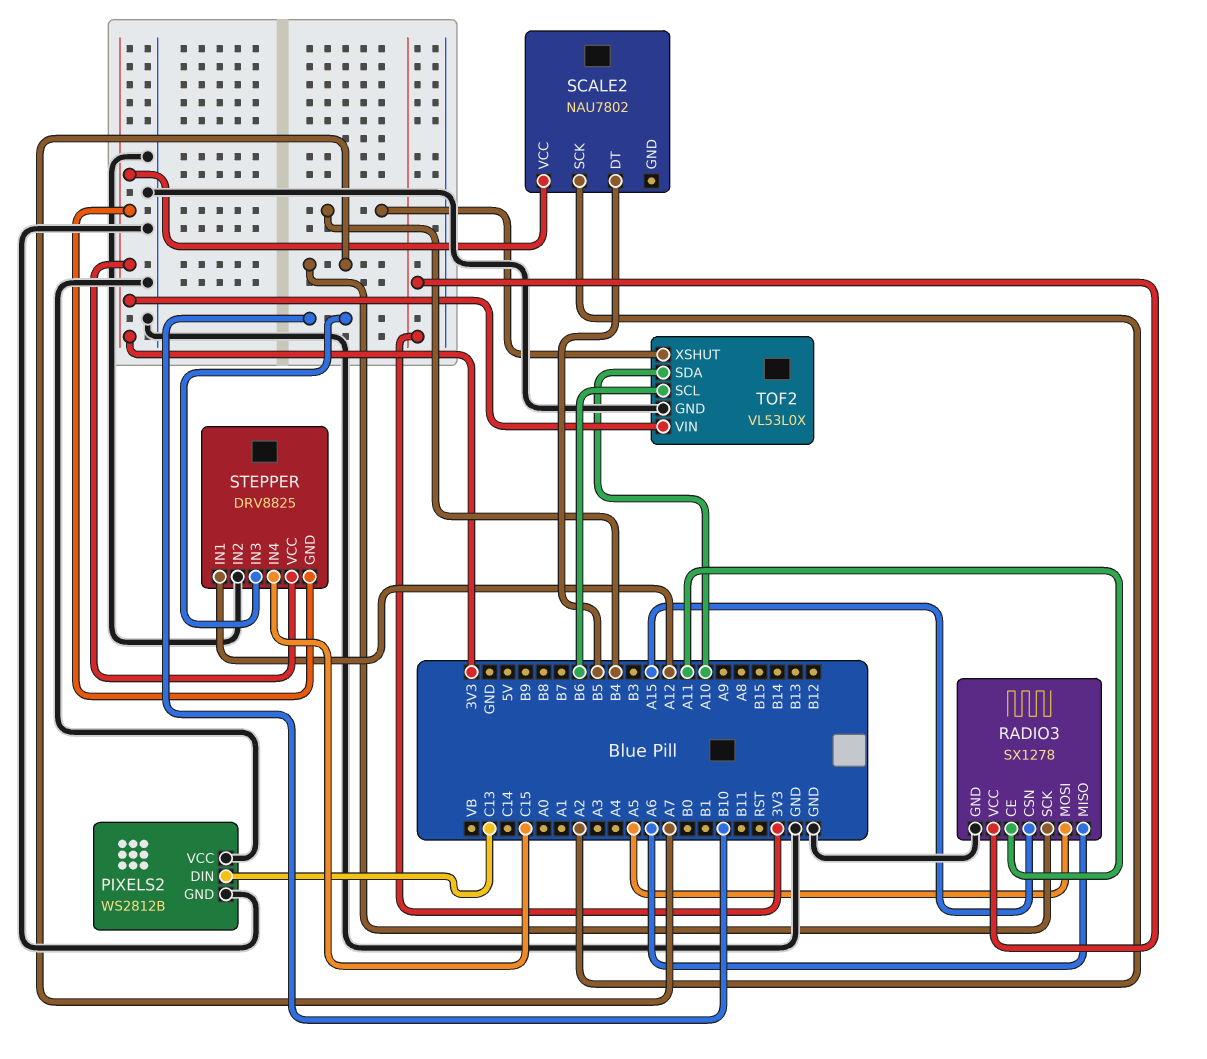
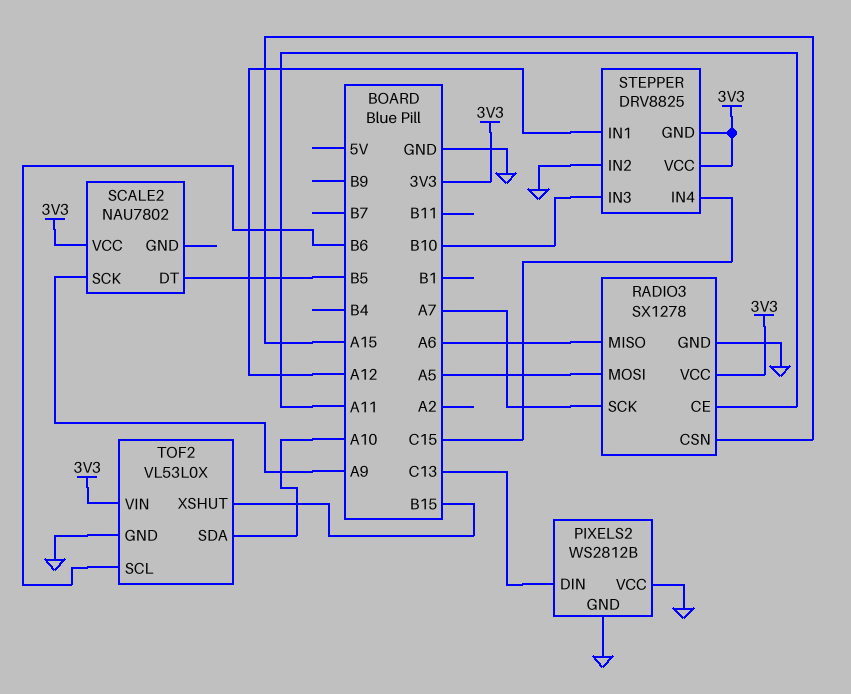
SCALE2 pin SCK: A2 -> A9
TOF2 pin XSHUT: B4 -> B15

